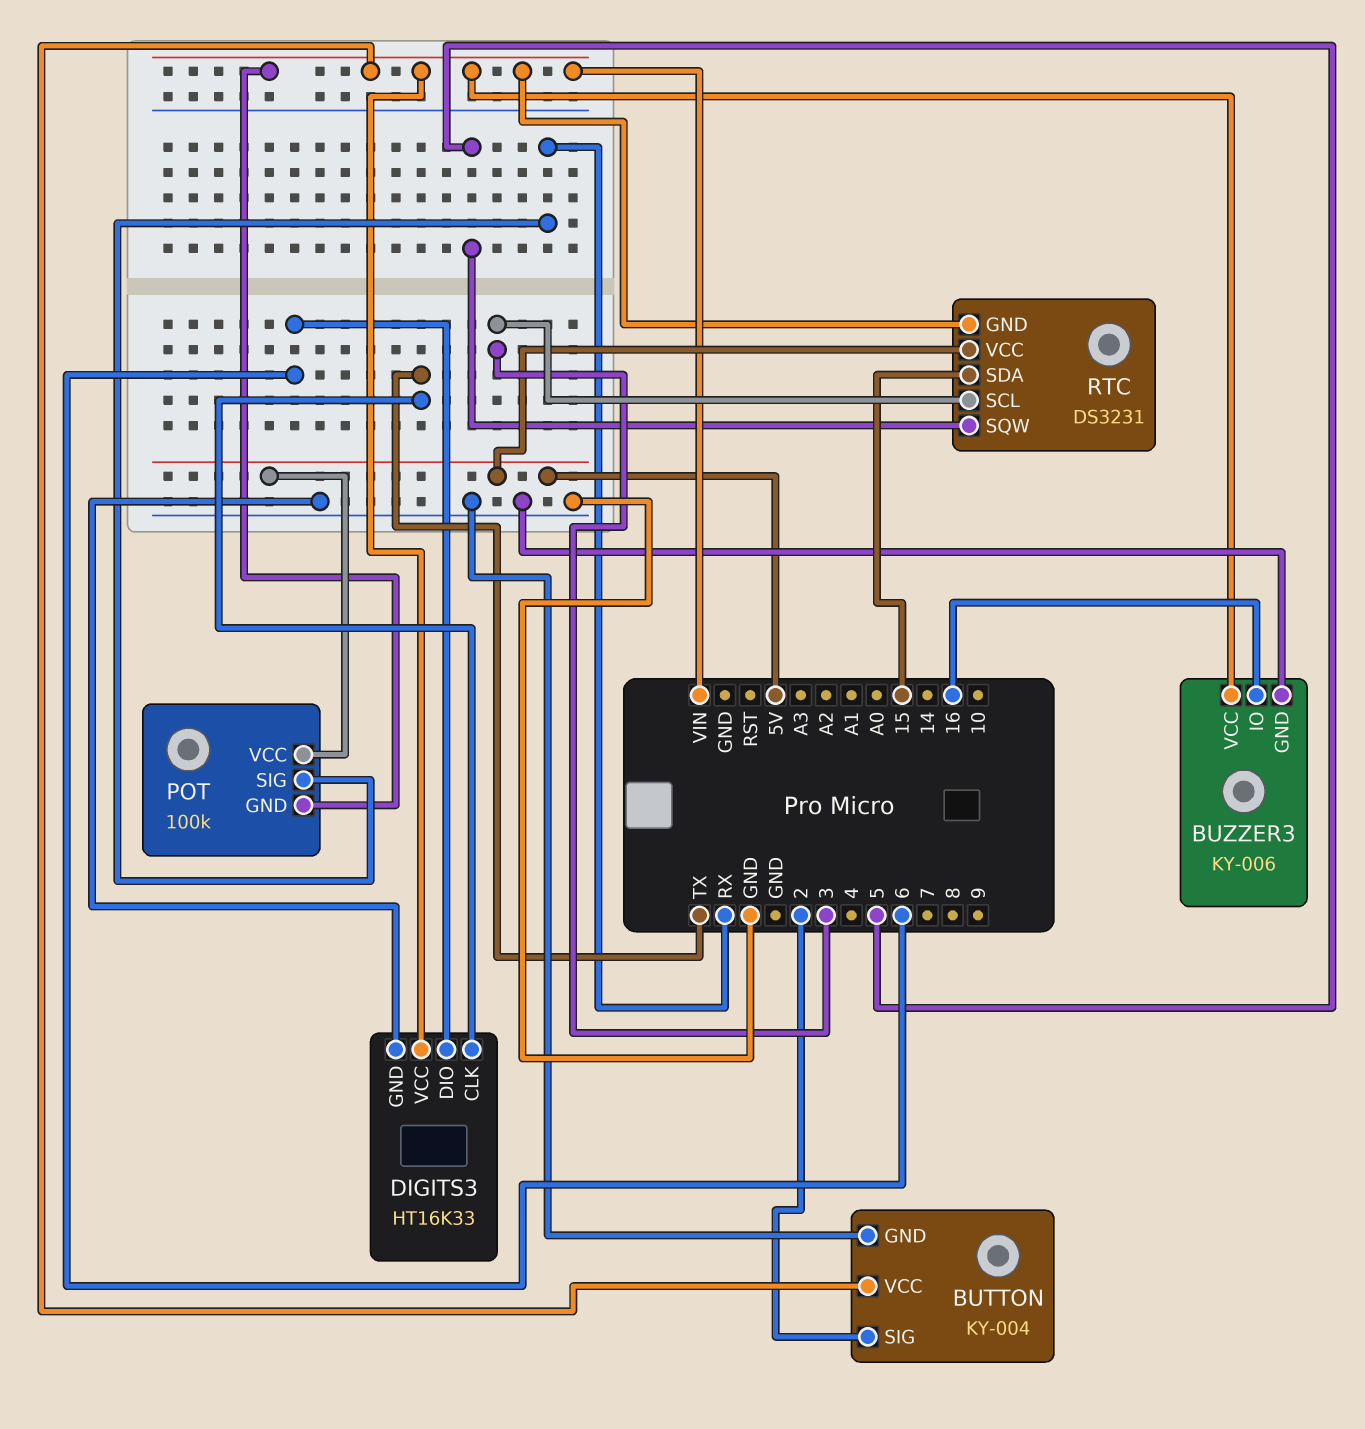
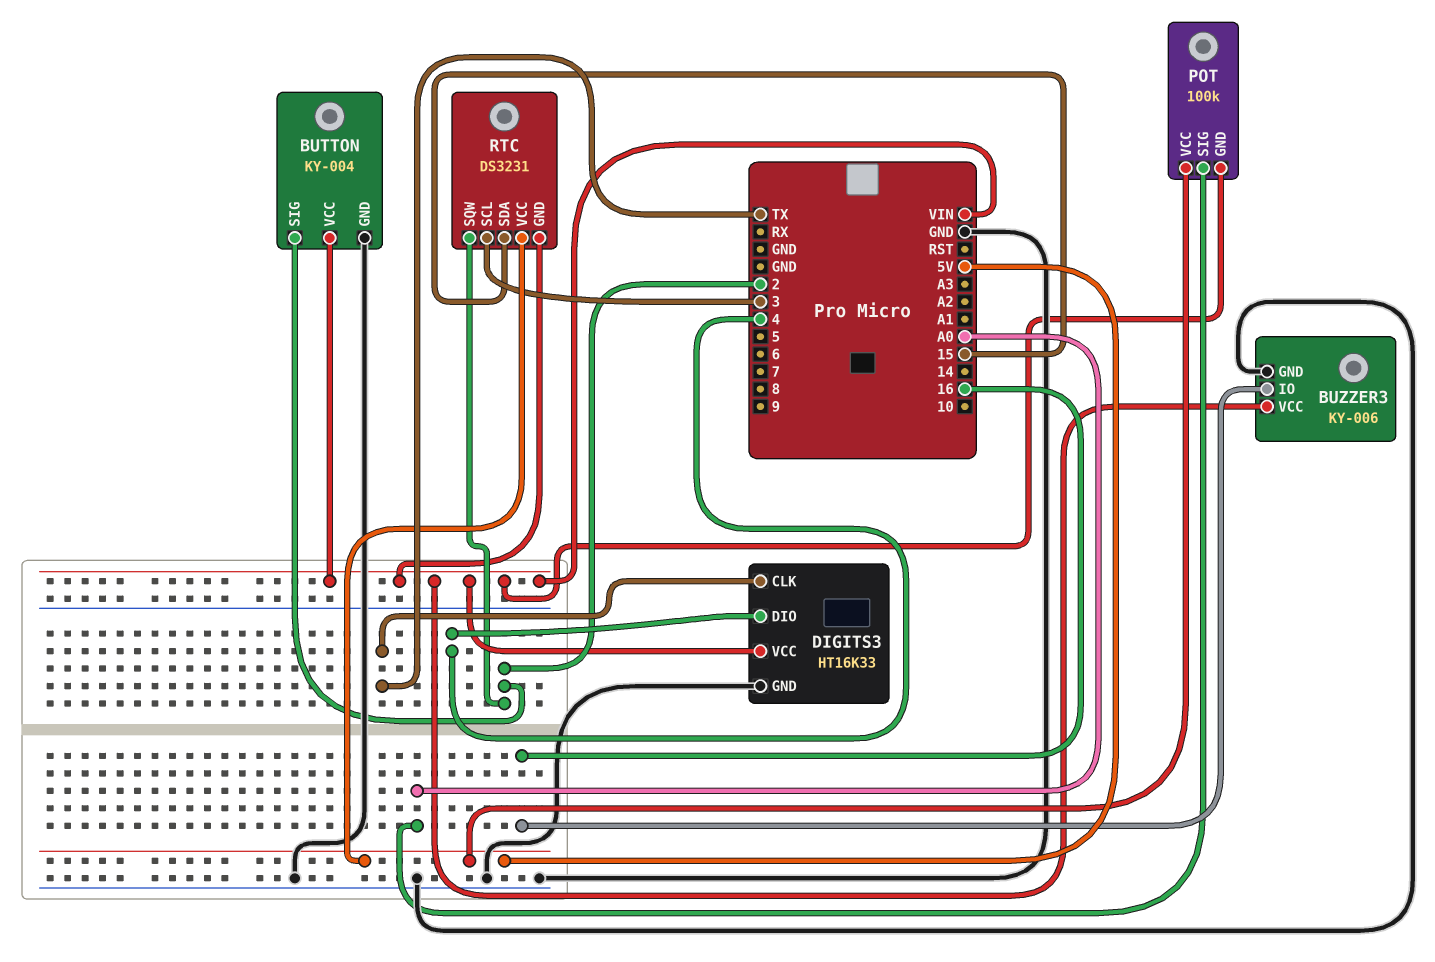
DIGITS3 pin DIO: 6 -> 4
POT pin SIG: RX -> A0
RTC pin SQW: 5 -> 2

